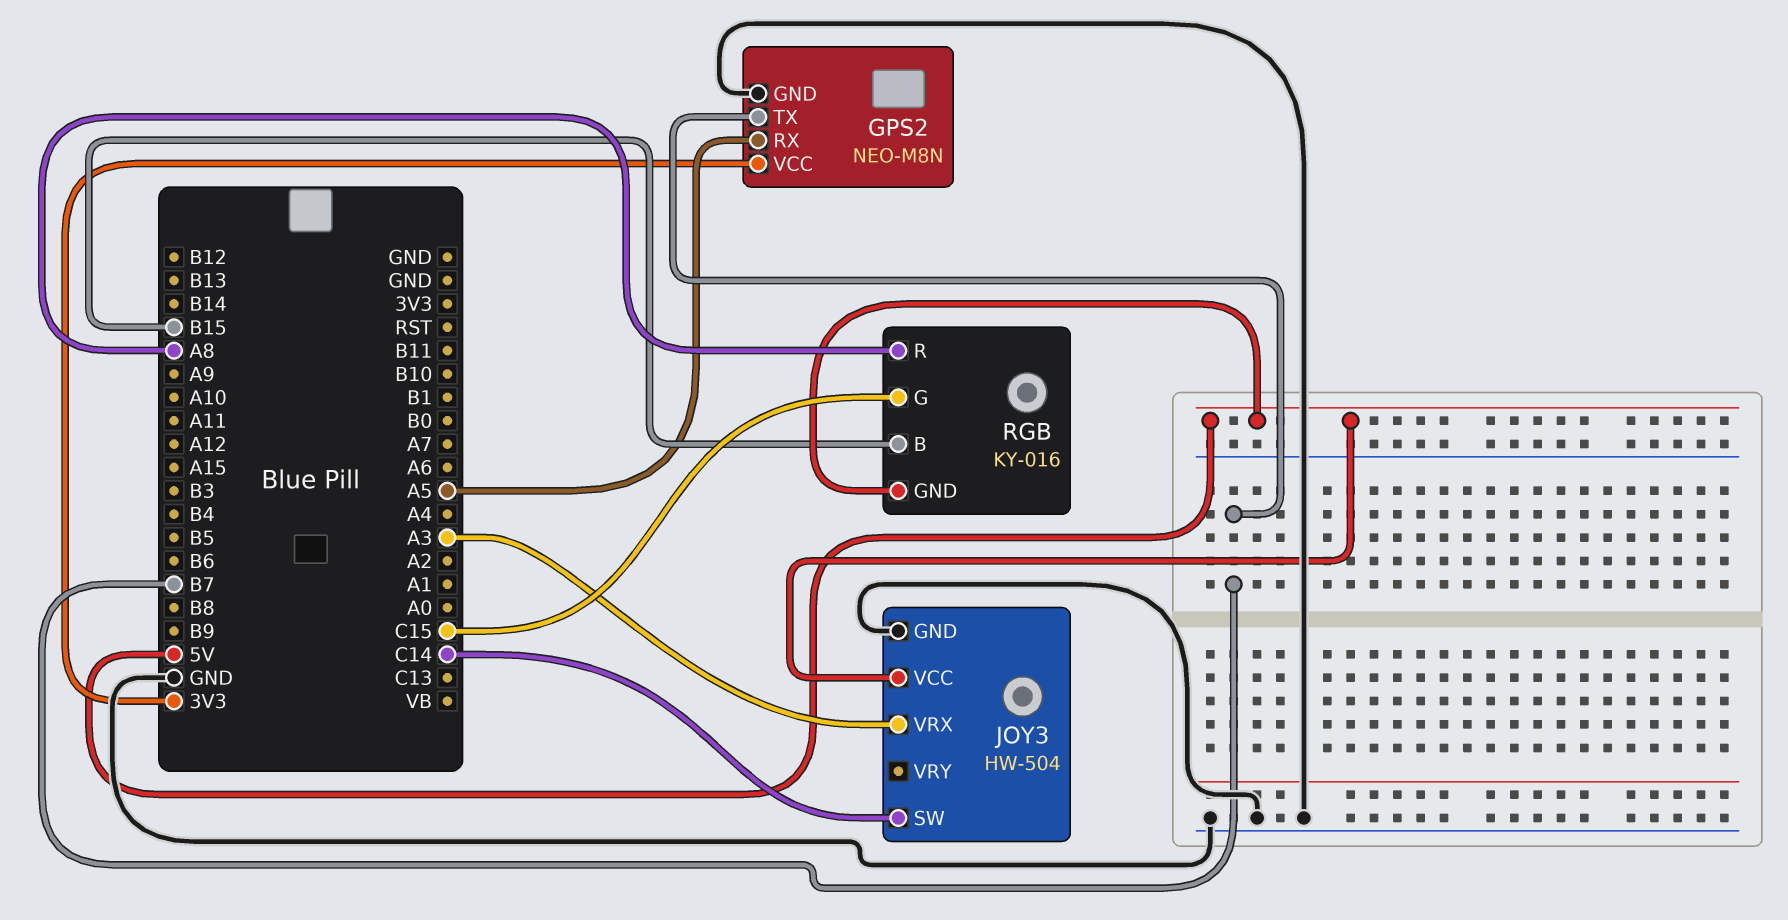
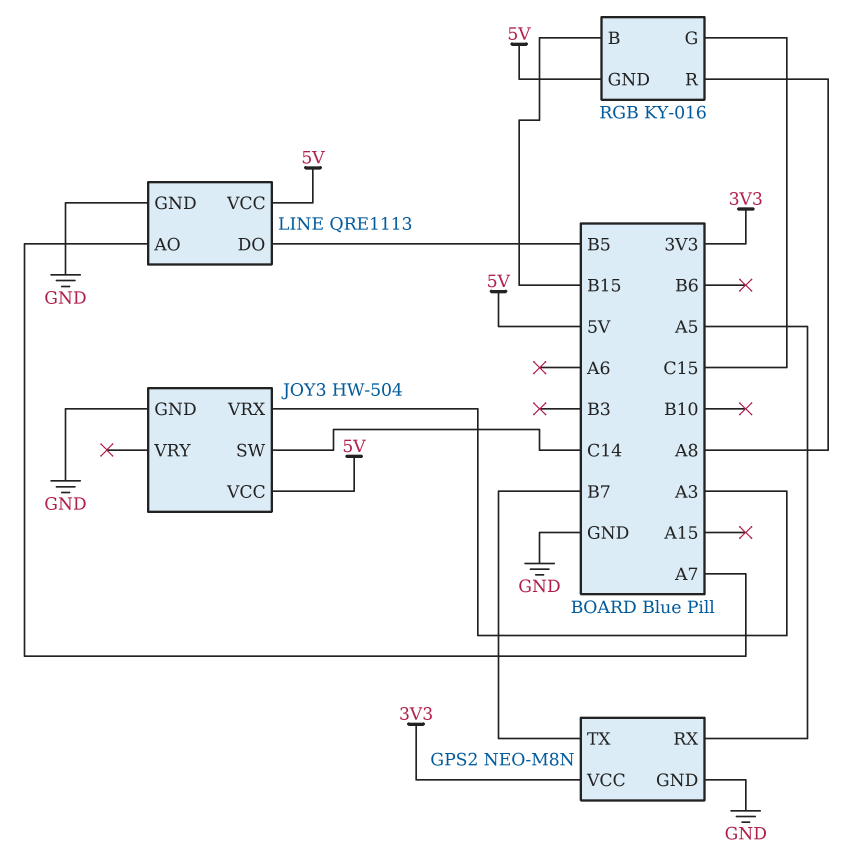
LINE: none -> QRE1113
LINE pin AO: none -> A7
LINE pin DO: none -> B5
LINE pin GND: none -> GND
LINE pin VCC: none -> 5V

